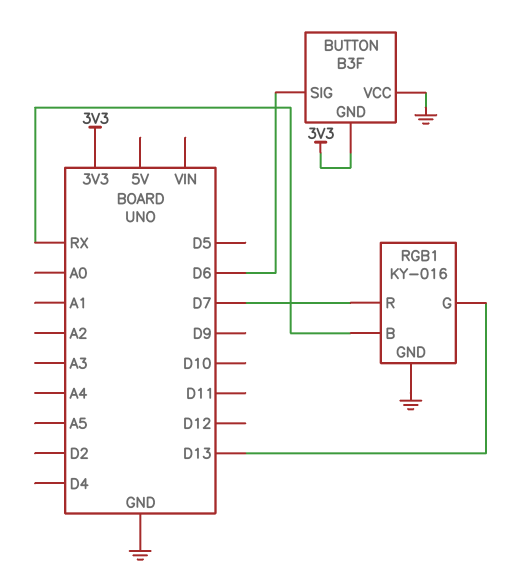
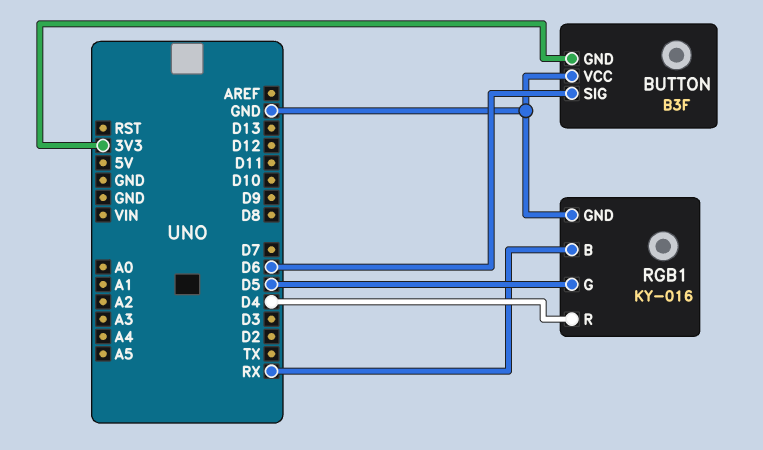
RGB1 pin G: D13 -> D5
RGB1 pin R: D7 -> D4

